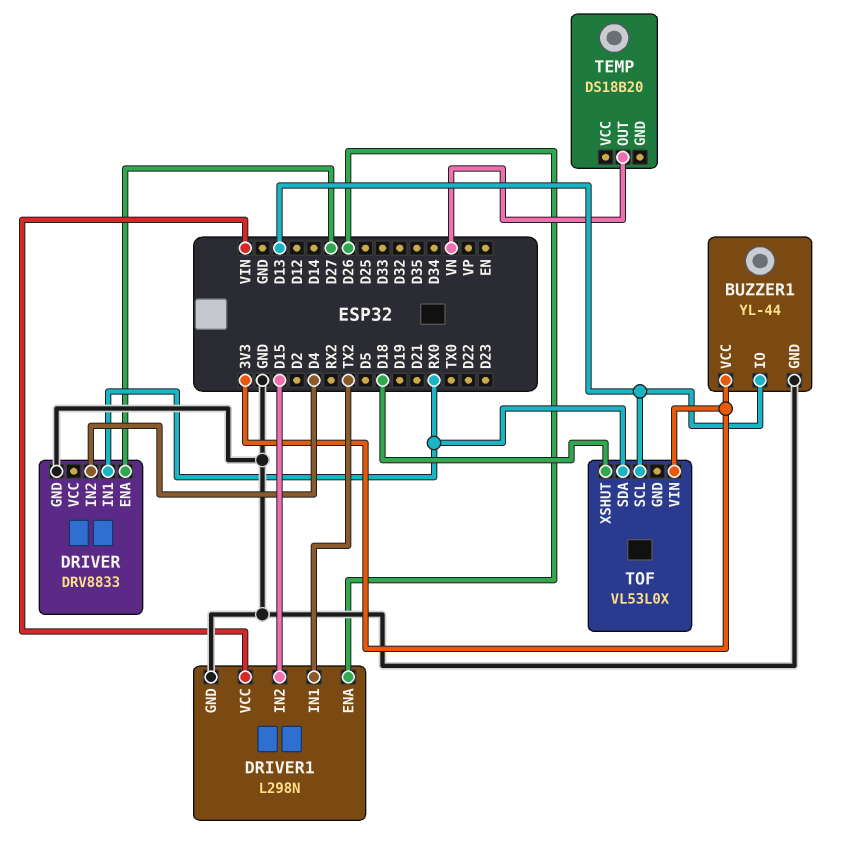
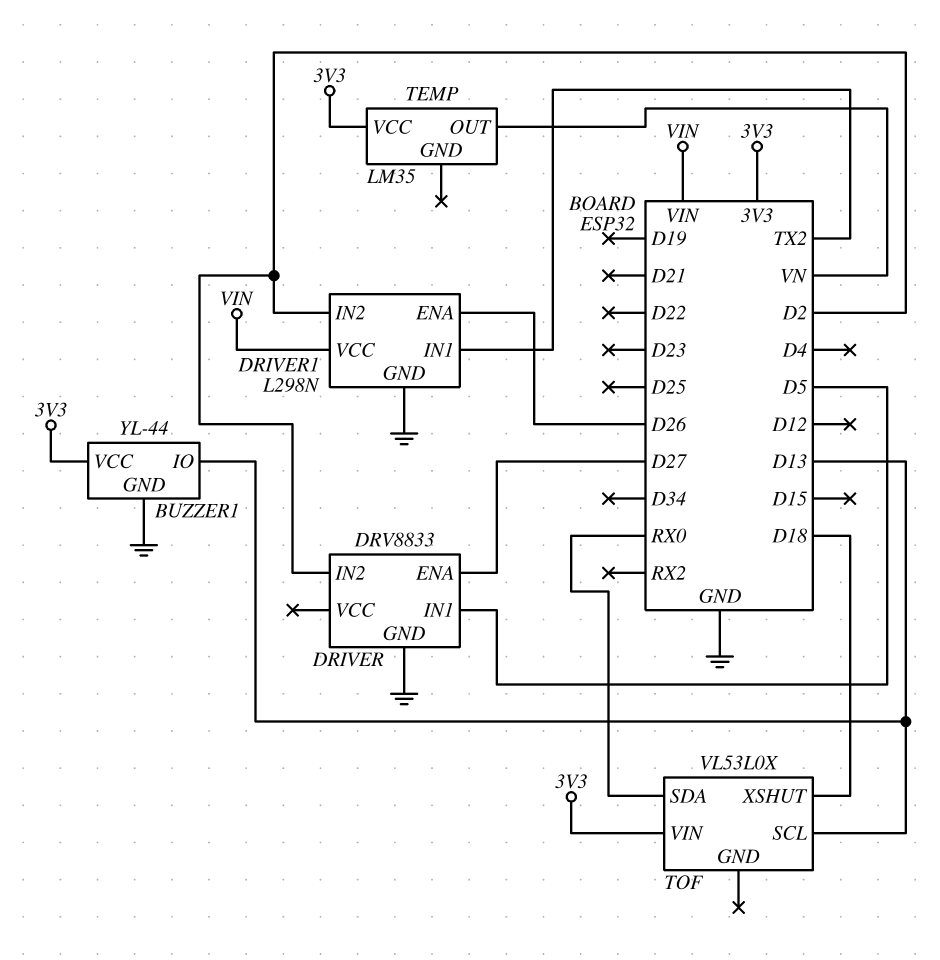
DRIVER pin IN1: RX0 -> D5
DRIVER pin IN2: D4 -> D2
DRIVER1 pin IN2: D15 -> D2
TEMP: DS18B20 -> LM35
TEMP pin VCC: none -> 3V3

